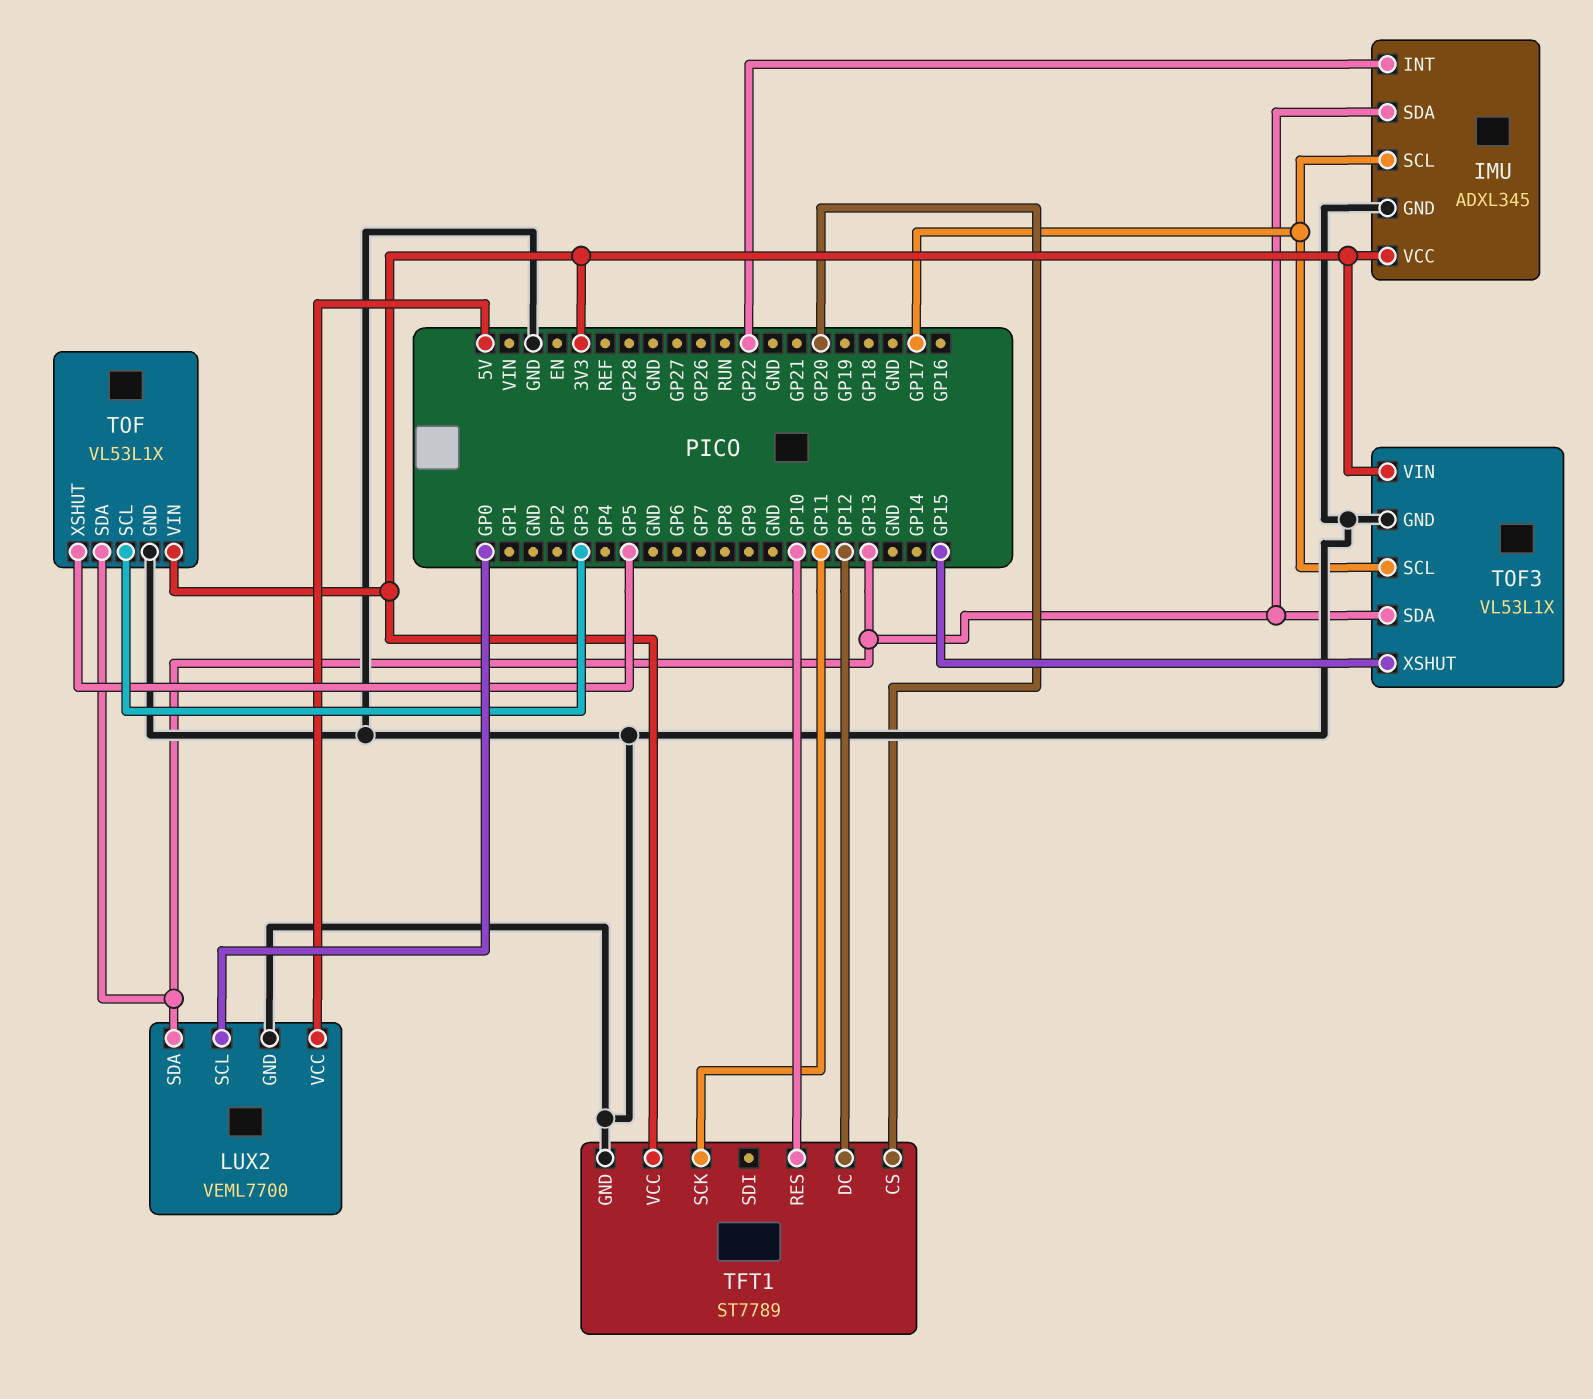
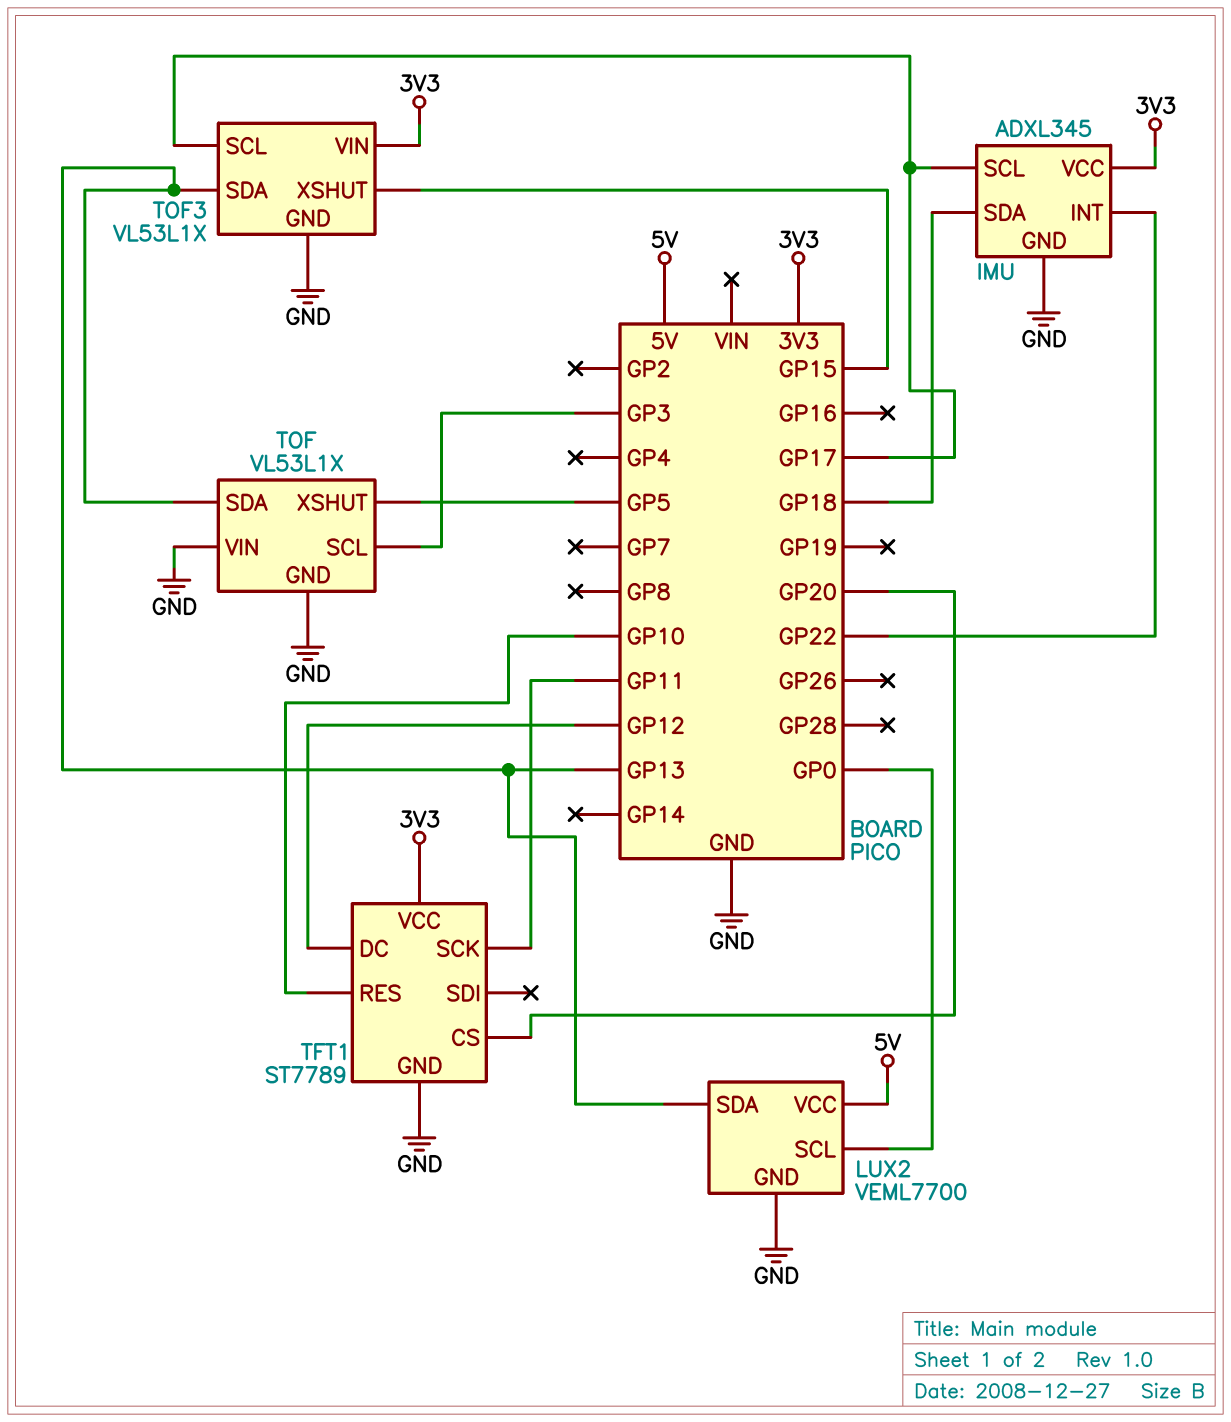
IMU pin SDA: GP13 -> GP18
TOF pin VIN: 3V3 -> GND

